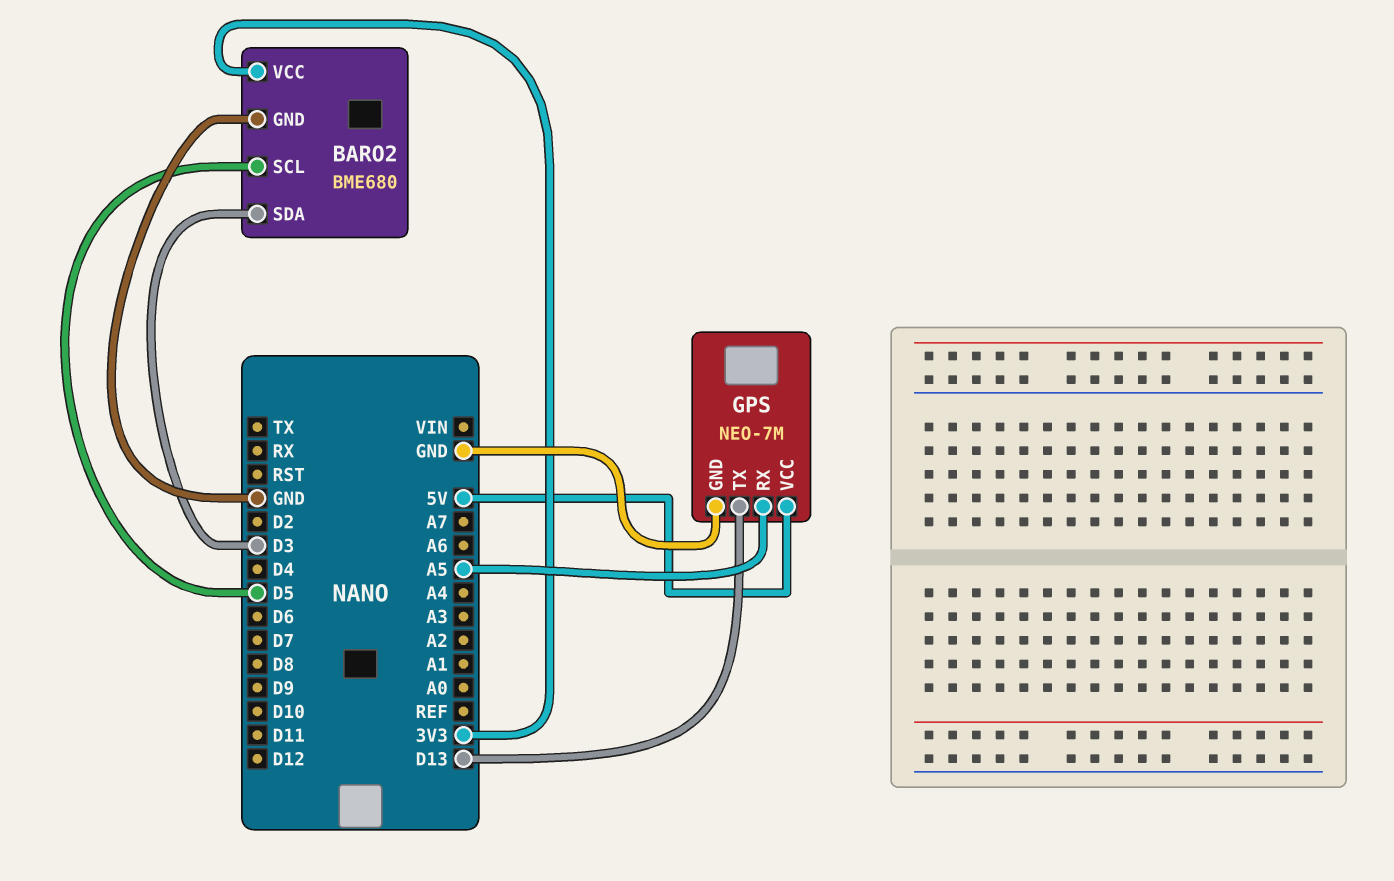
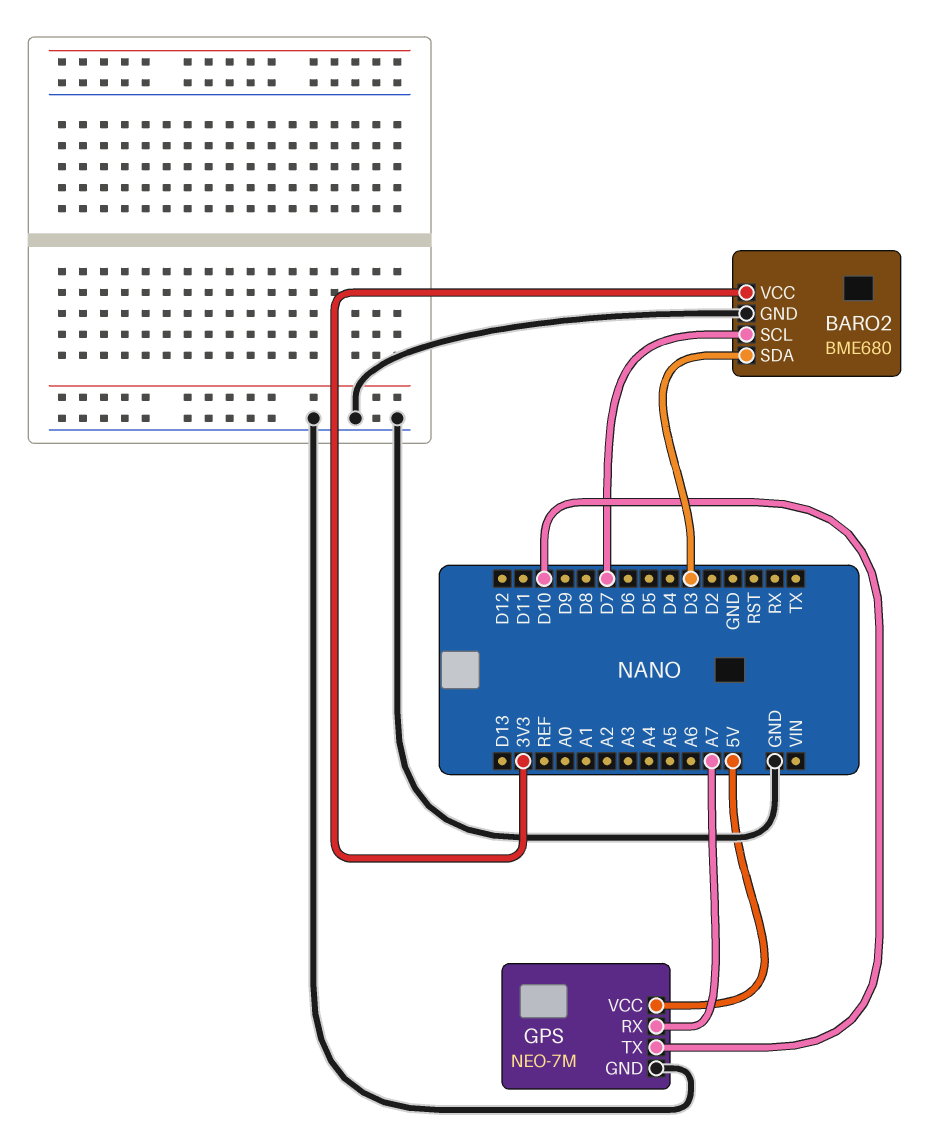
BARO2 pin SCL: D5 -> D7
GPS pin RX: A5 -> A7
GPS pin TX: D13 -> D10

